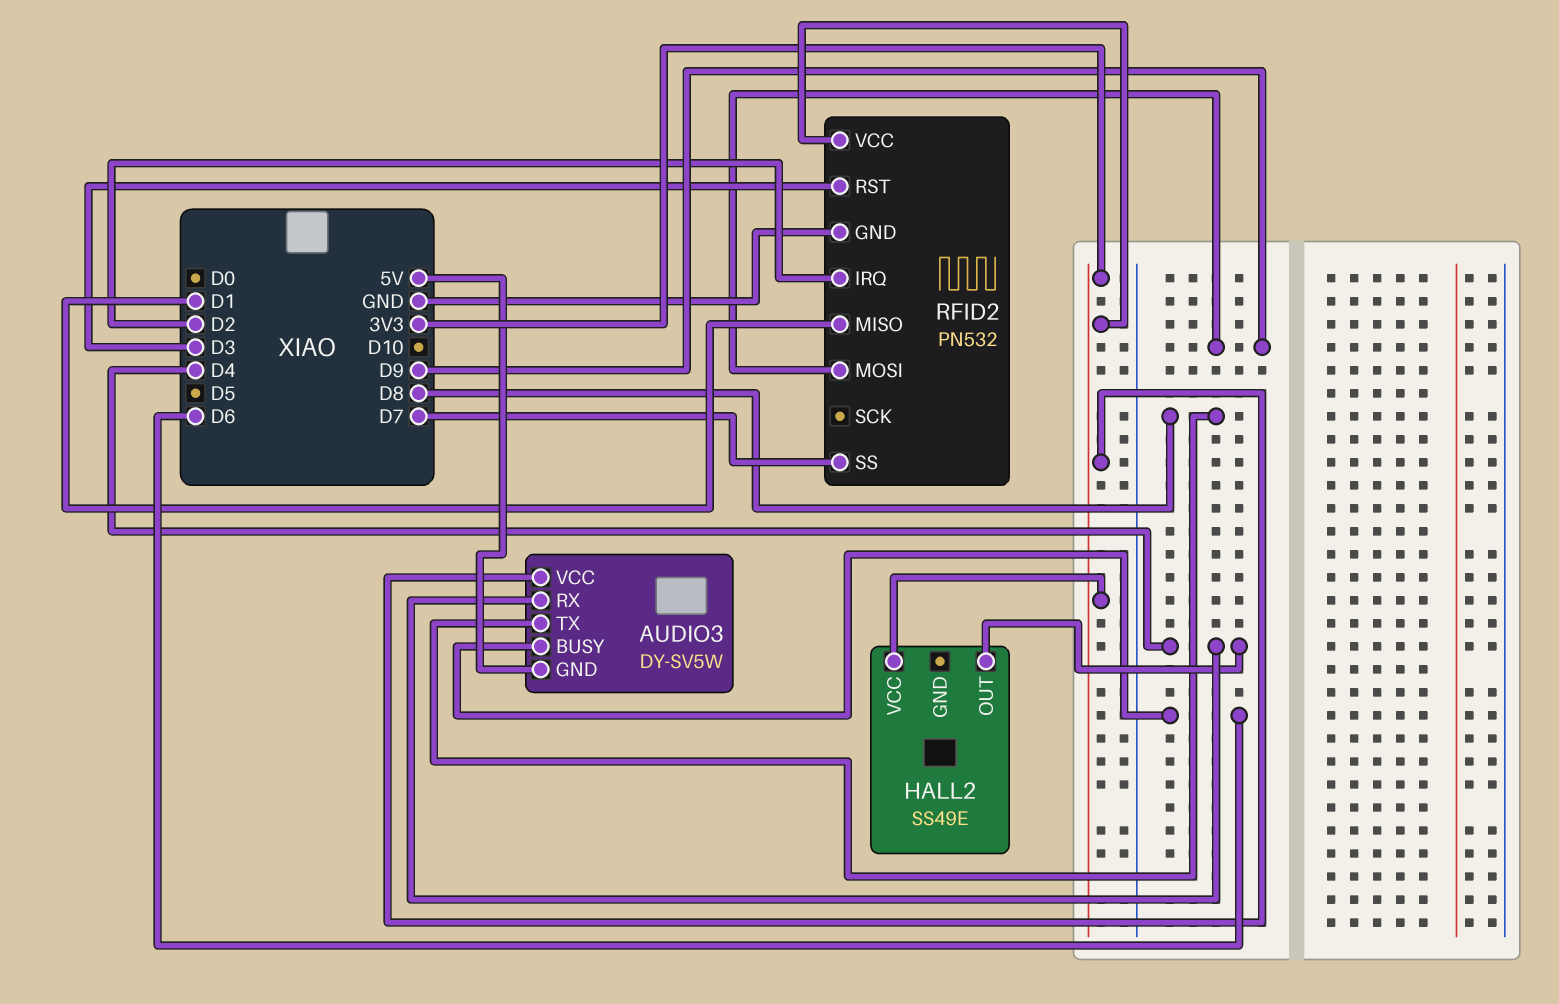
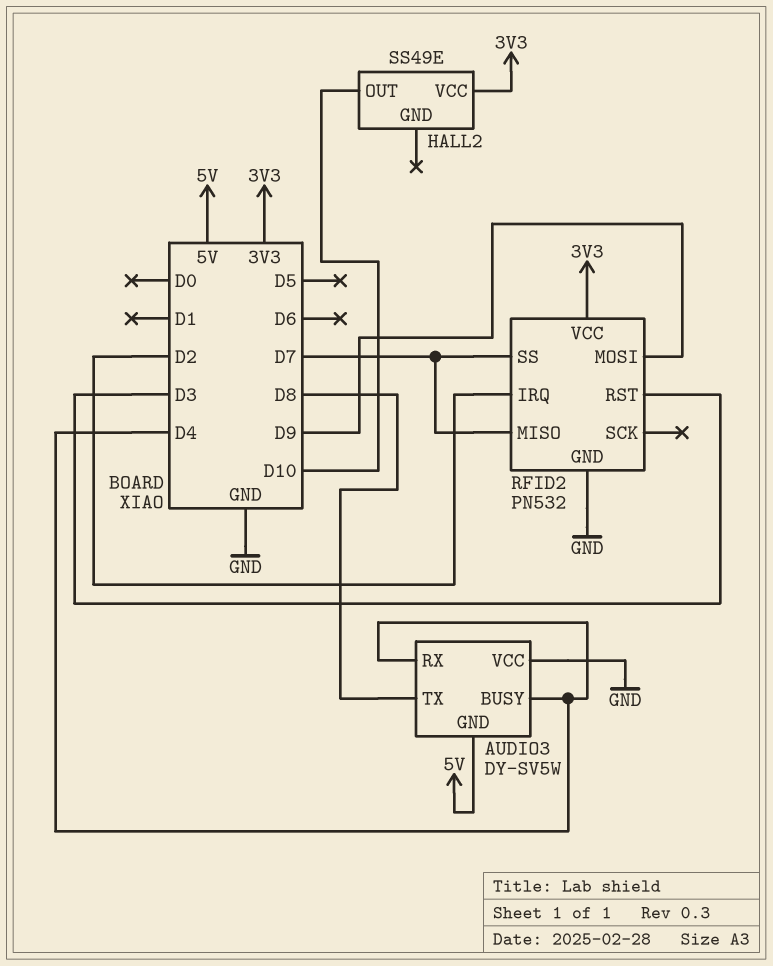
AUDIO3 pin BUSY: D6 -> D4
AUDIO3 pin VCC: 3V3 -> GND
HALL2 pin OUT: D4 -> D10
RFID2 pin MISO: D1 -> D7

